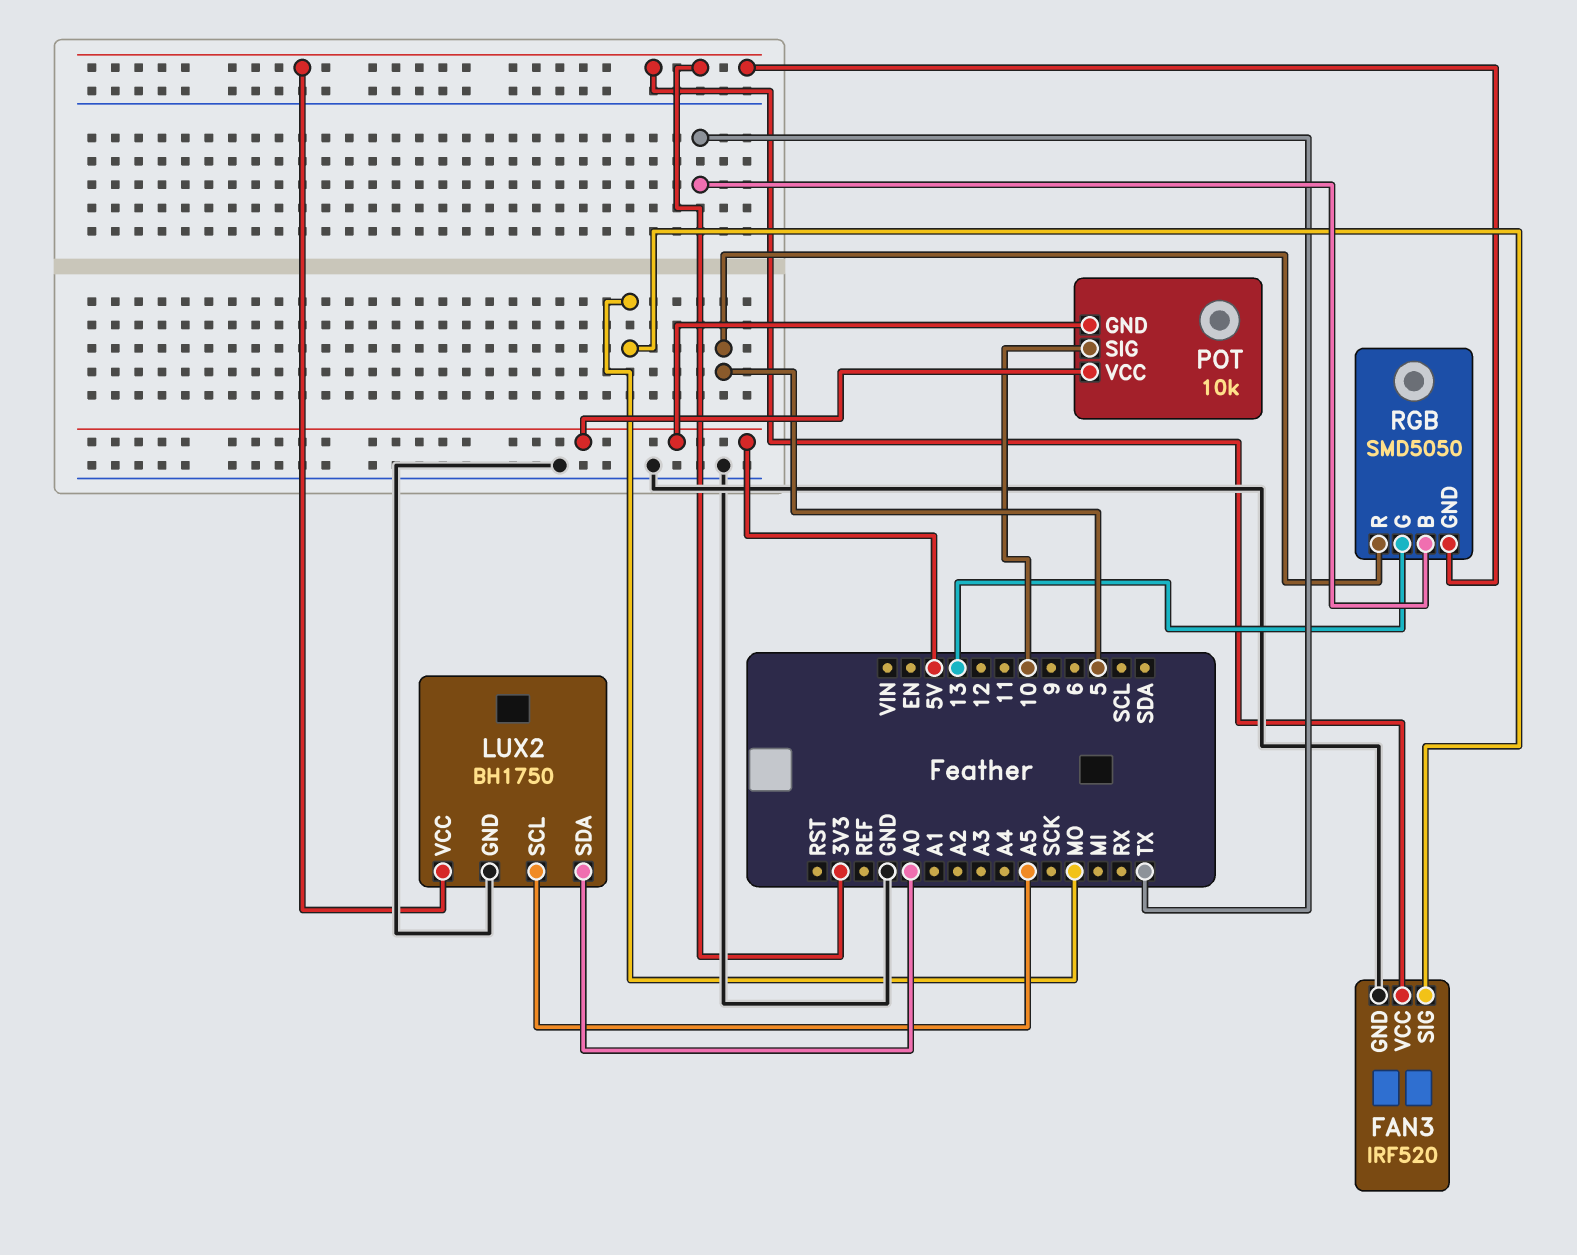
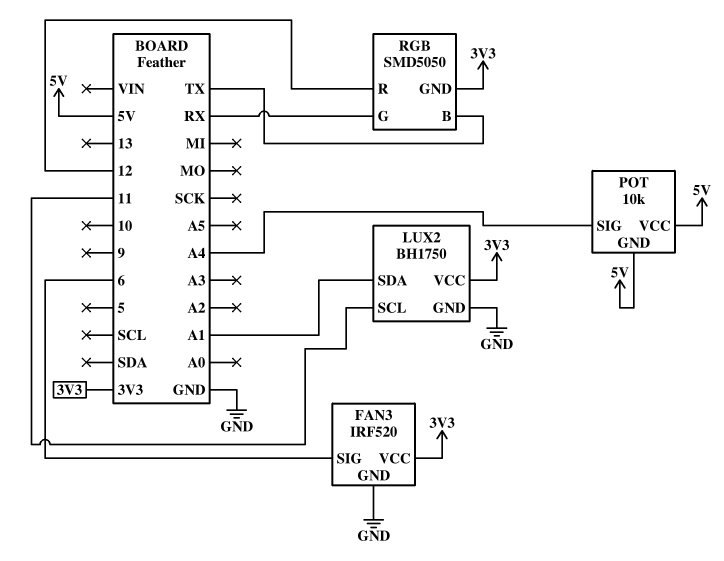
FAN3 pin SIG: MO -> 6
LUX2 pin SCL: A5 -> 11
LUX2 pin SDA: A0 -> A1
POT pin SIG: 10 -> A4
RGB pin G: 13 -> RX
RGB pin R: 5 -> 12

